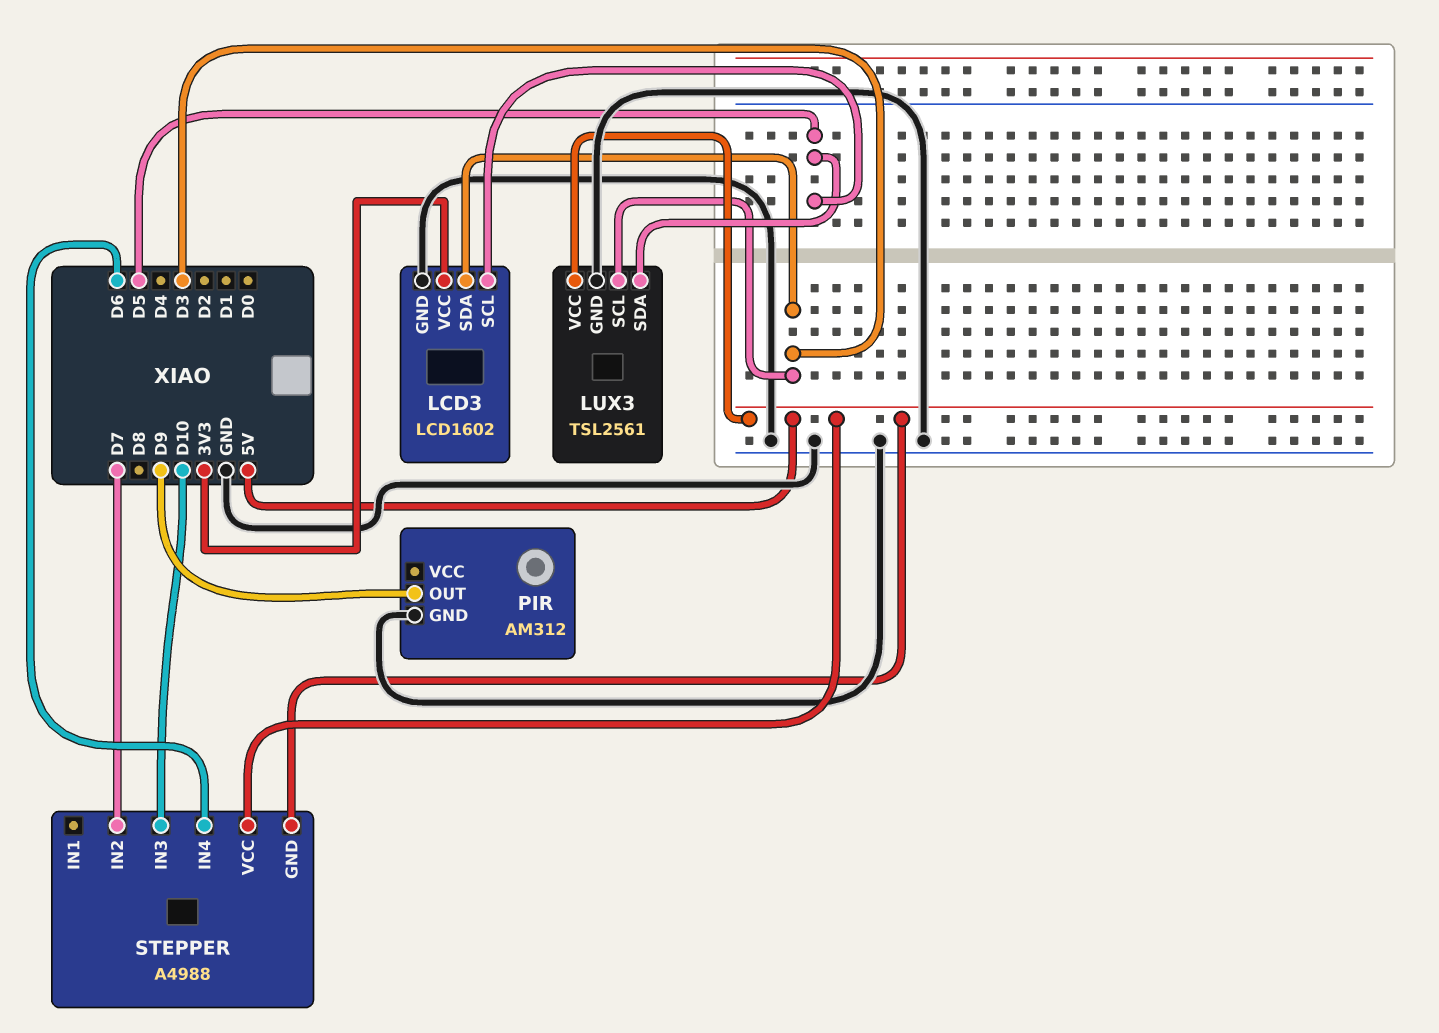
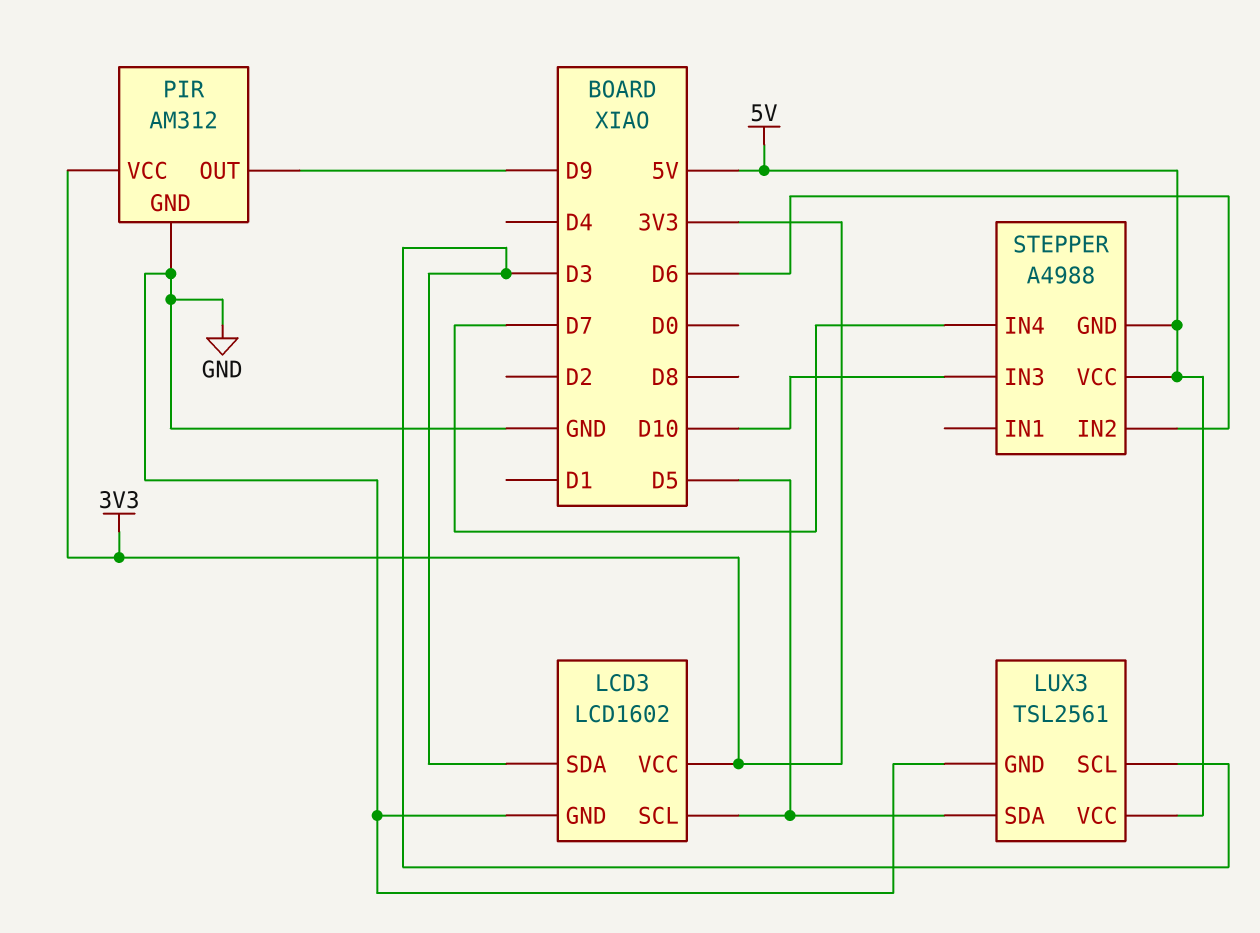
PIR pin VCC: none -> 3V3
STEPPER pin IN2: D7 -> D6
STEPPER pin IN4: D6 -> D7

